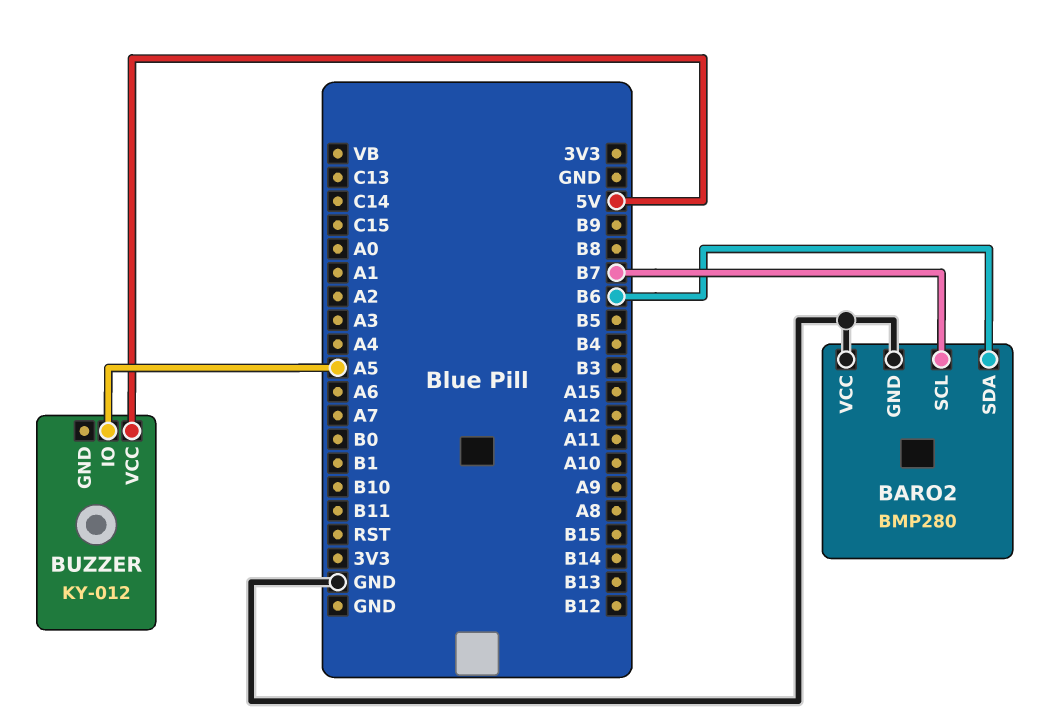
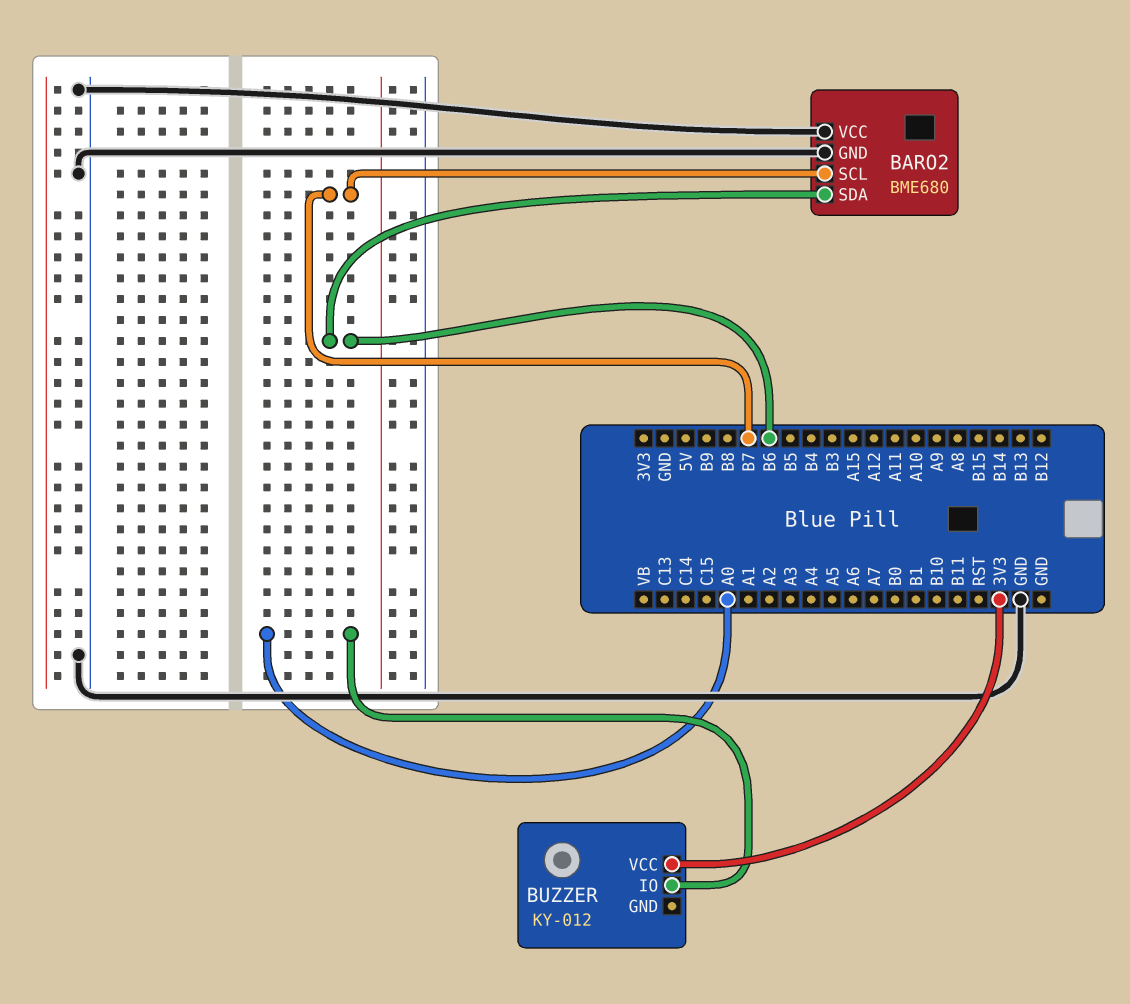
BARO2: BMP280 -> BME680
BUZZER pin IO: A5 -> A0
BUZZER pin VCC: 5V -> 3V3

